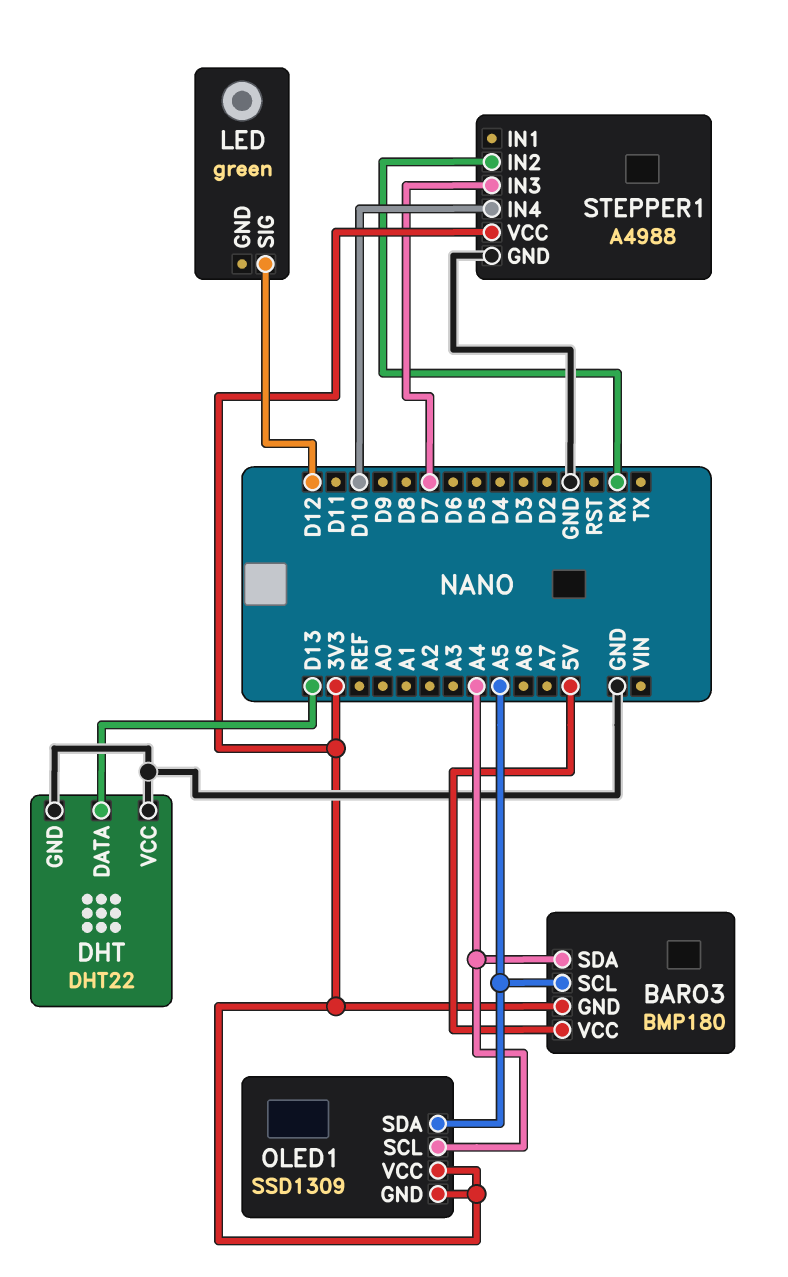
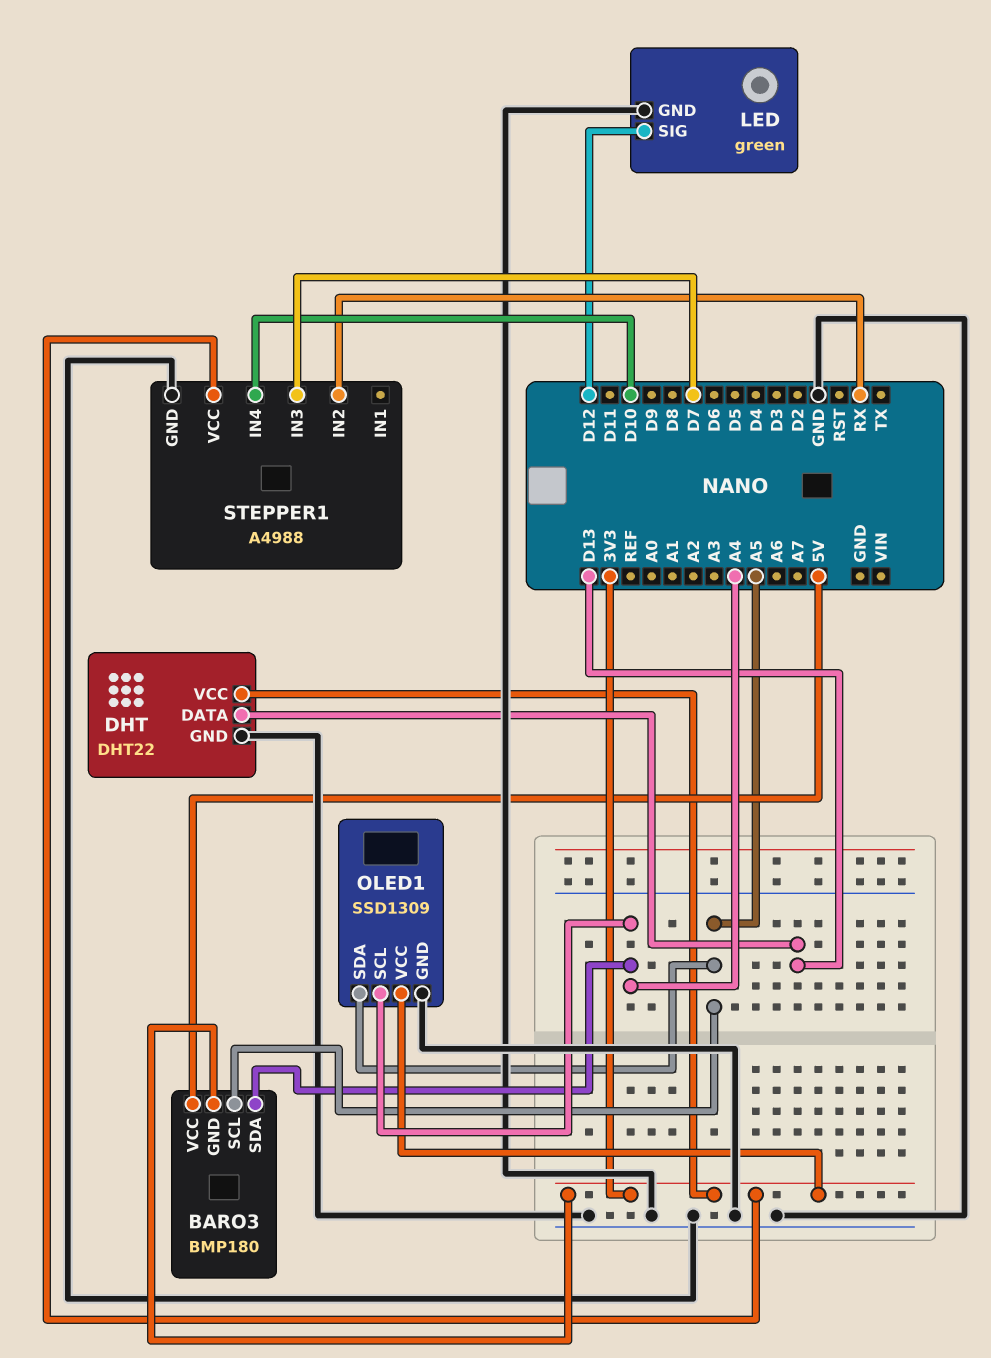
DHT pin VCC: GND -> 3V3
LED pin GND: none -> GND
OLED1 pin GND: 3V3 -> GND

